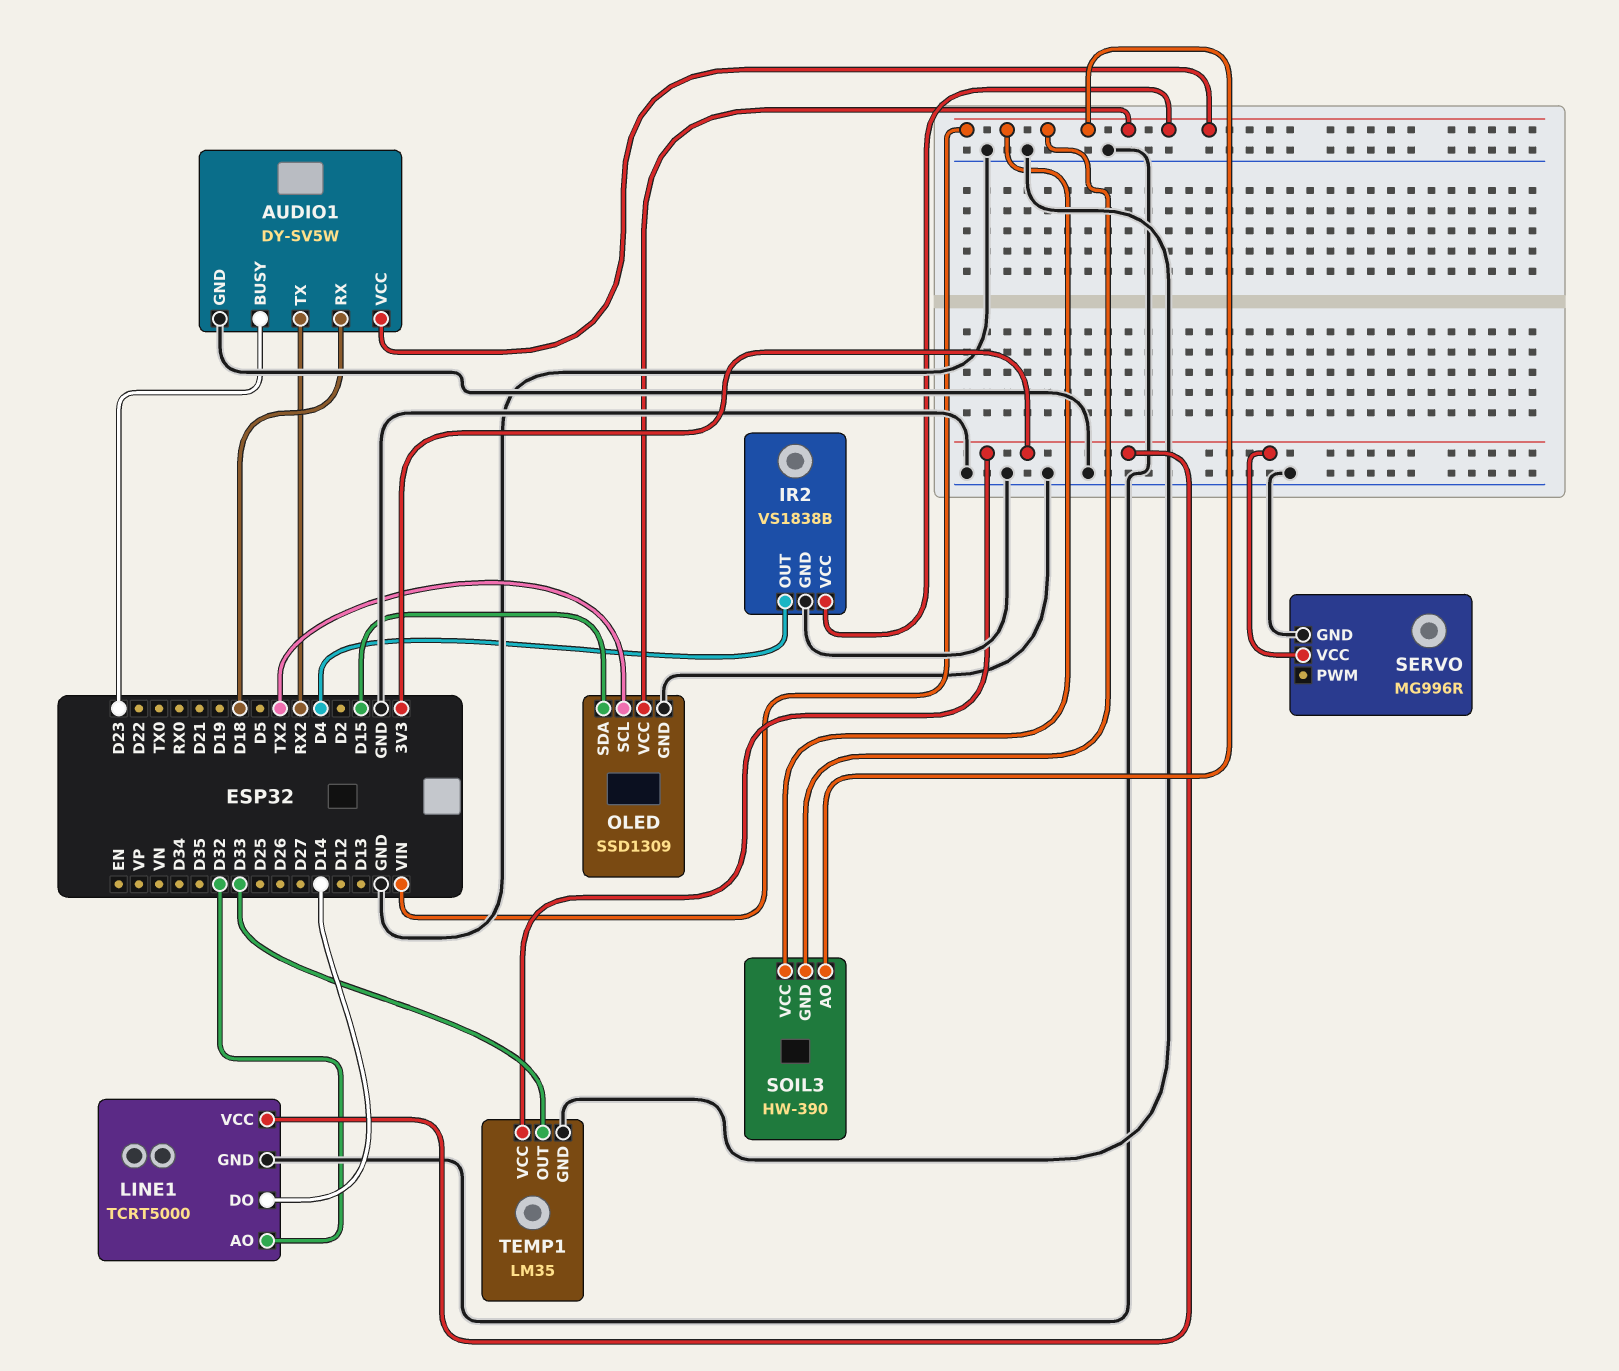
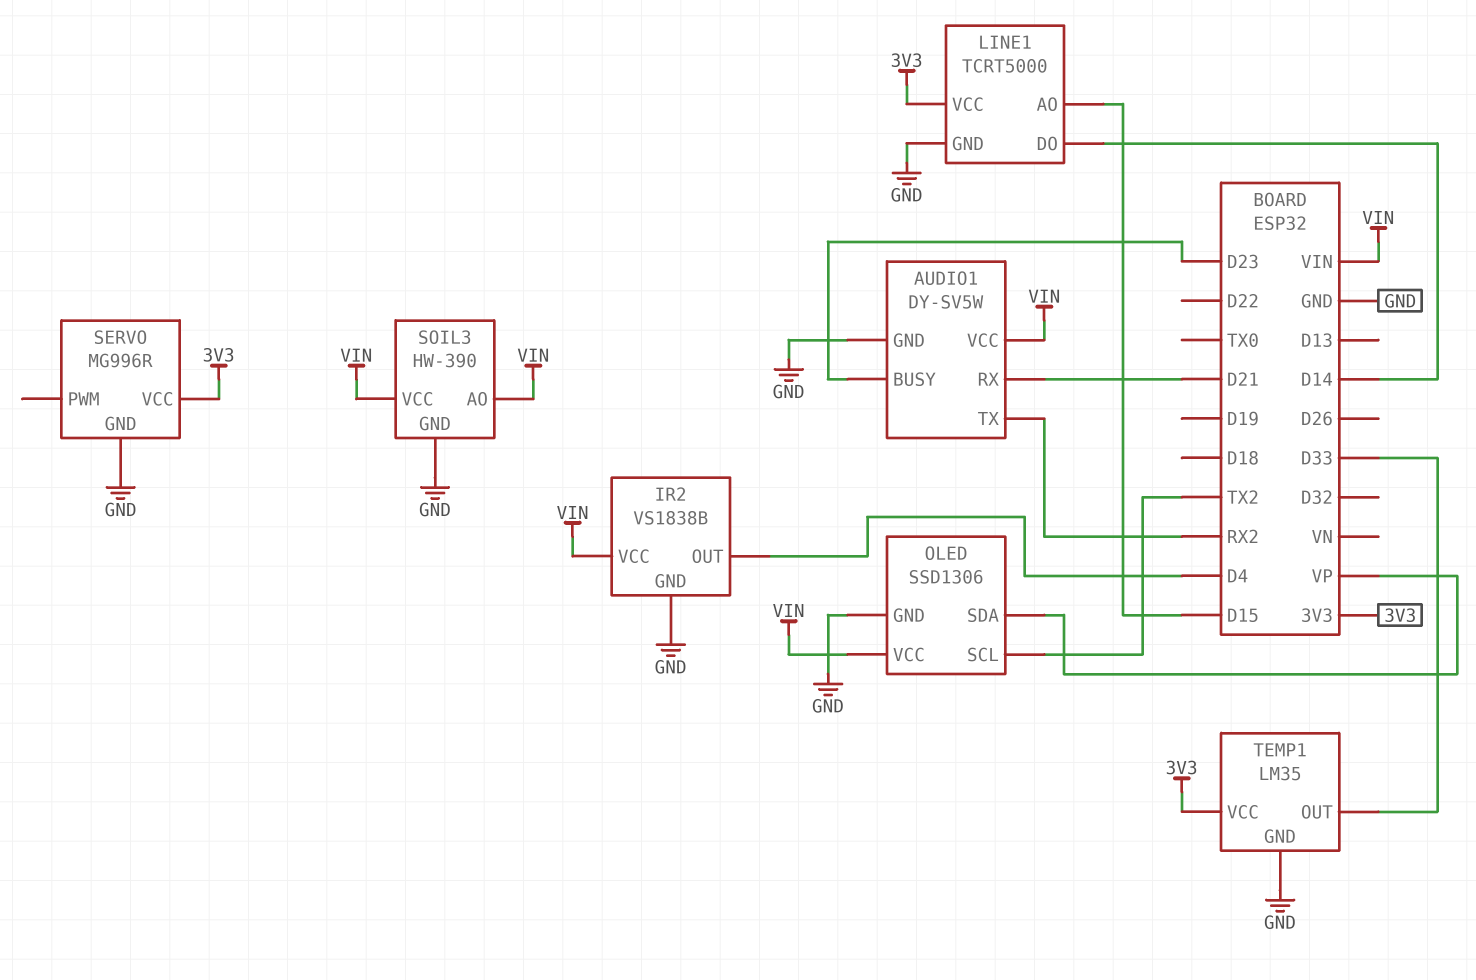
AUDIO1 pin RX: D18 -> D21
LINE1 pin AO: D32 -> D15
OLED: SSD1309 -> SSD1306
OLED pin SDA: D15 -> VP
SOIL3 pin GND: VIN -> GND

